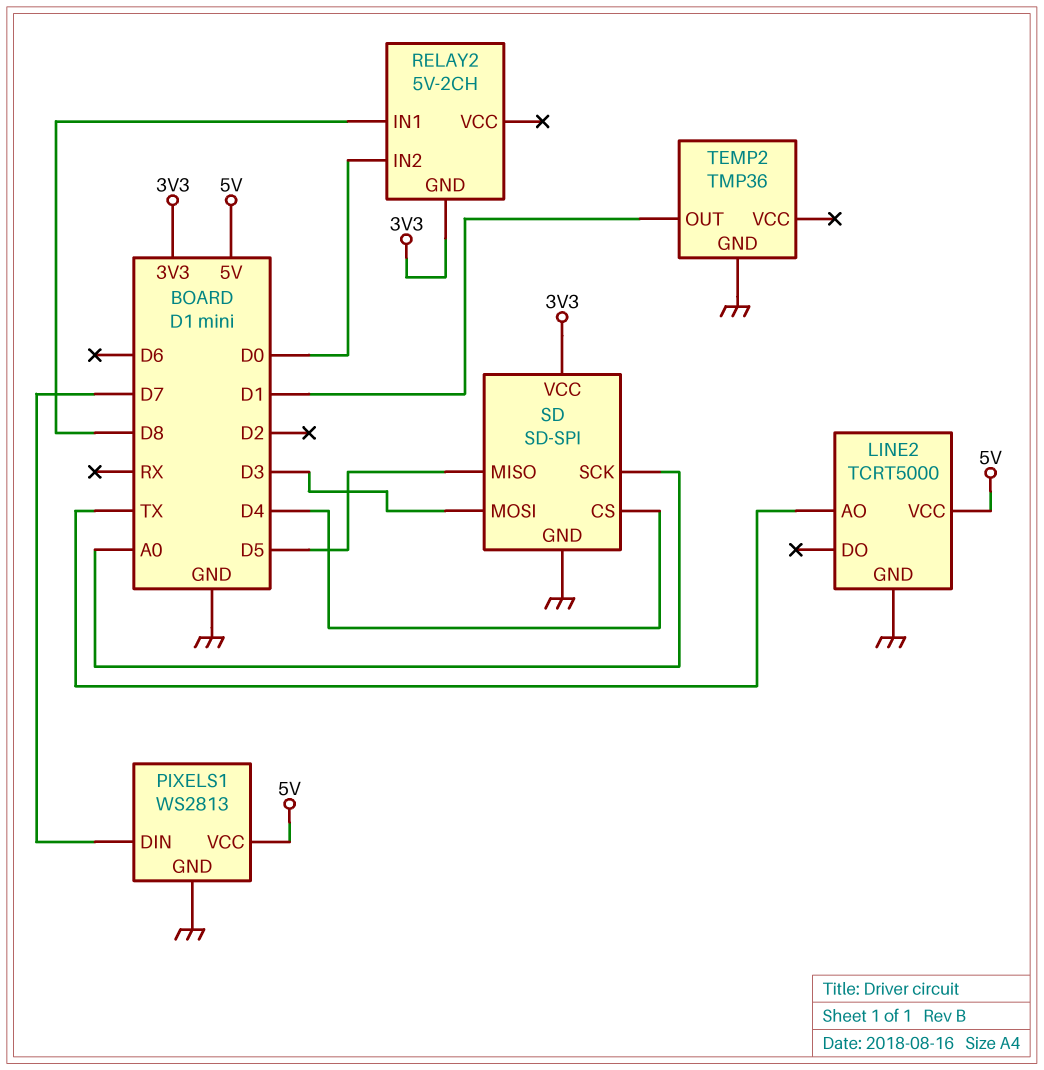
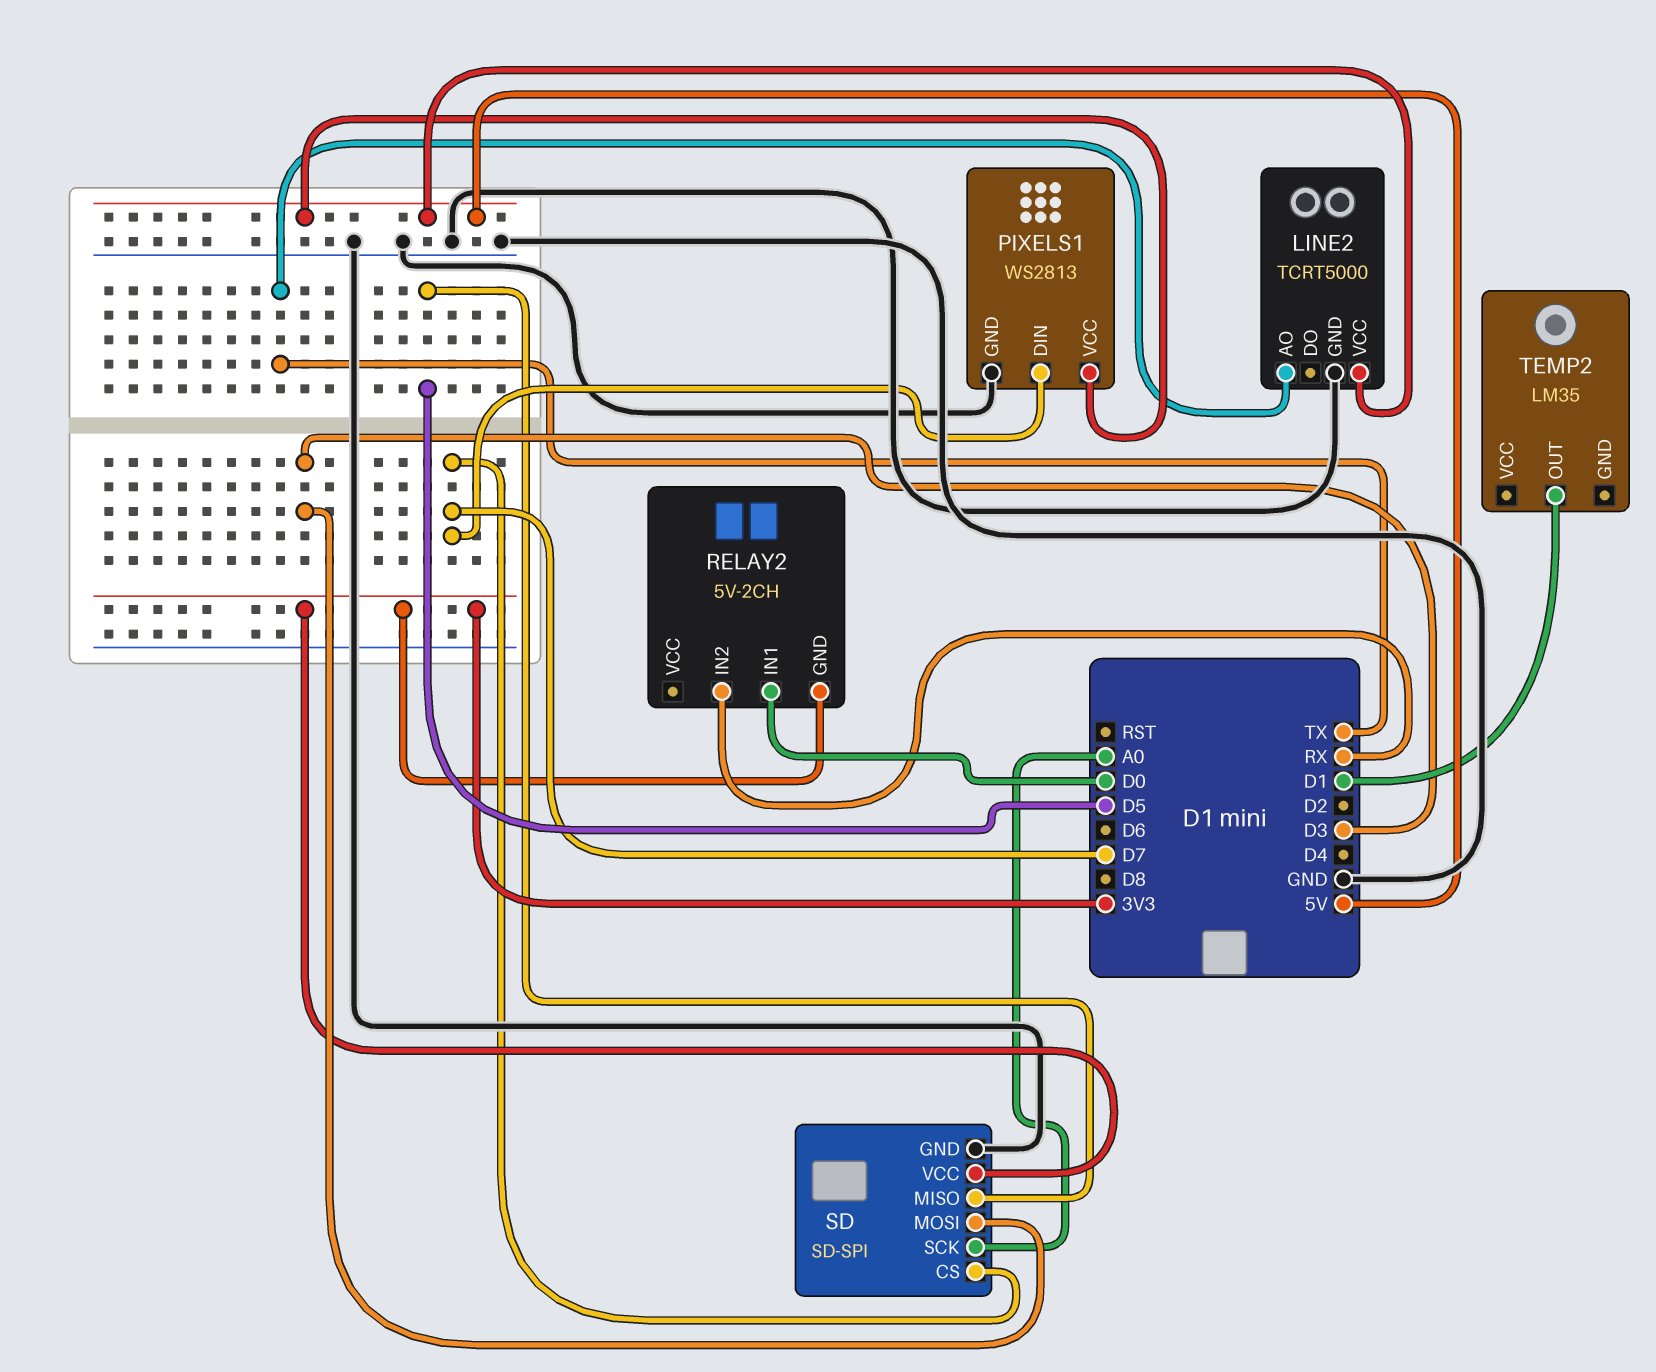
RELAY2 pin IN1: D8 -> D0
RELAY2 pin IN2: D0 -> RX
SD pin CS: D4 -> D7
TEMP2: TMP36 -> LM35
TEMP2 pin GND: GND -> none

